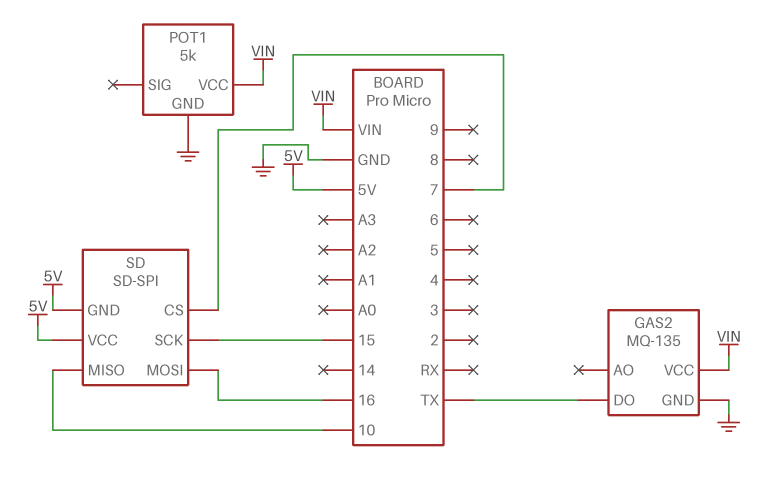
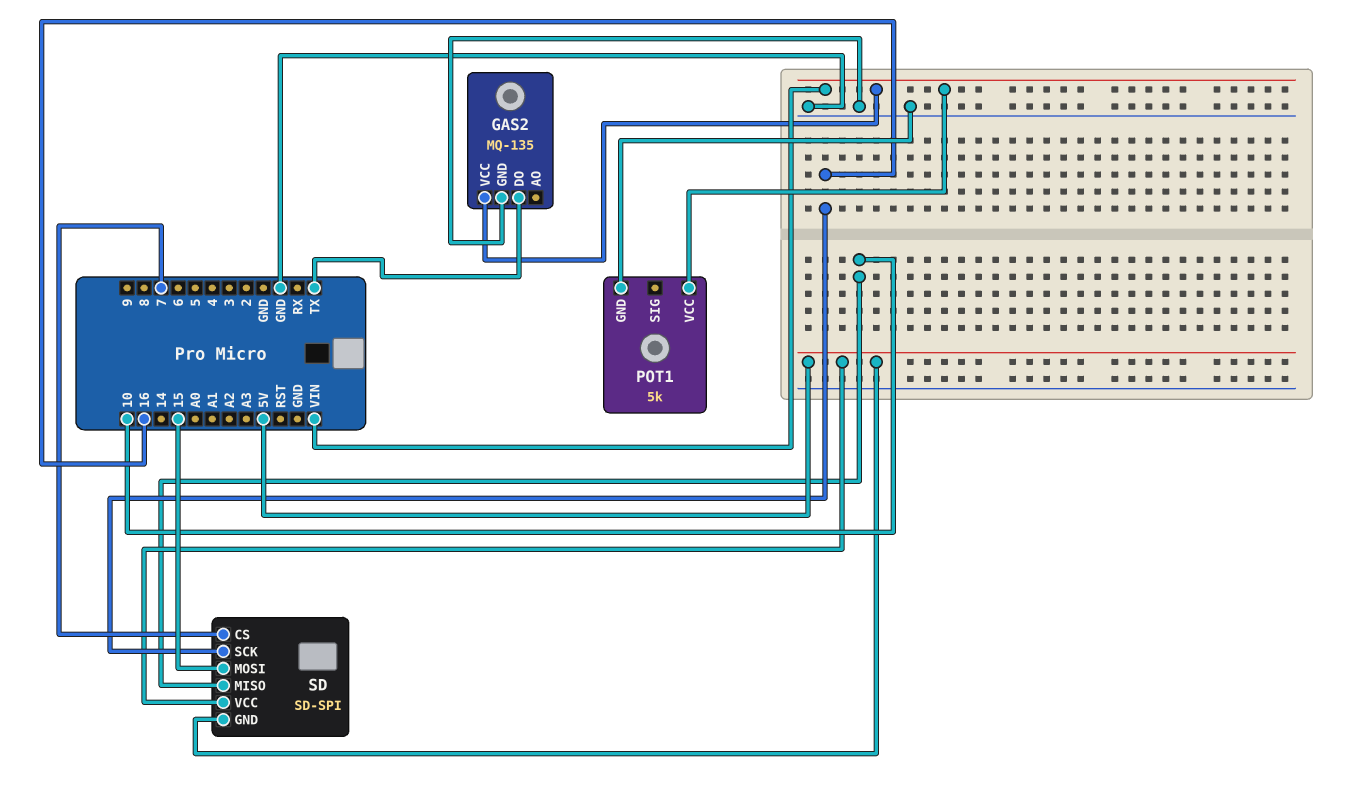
SD pin MOSI: 16 -> 15
SD pin SCK: 15 -> 16

